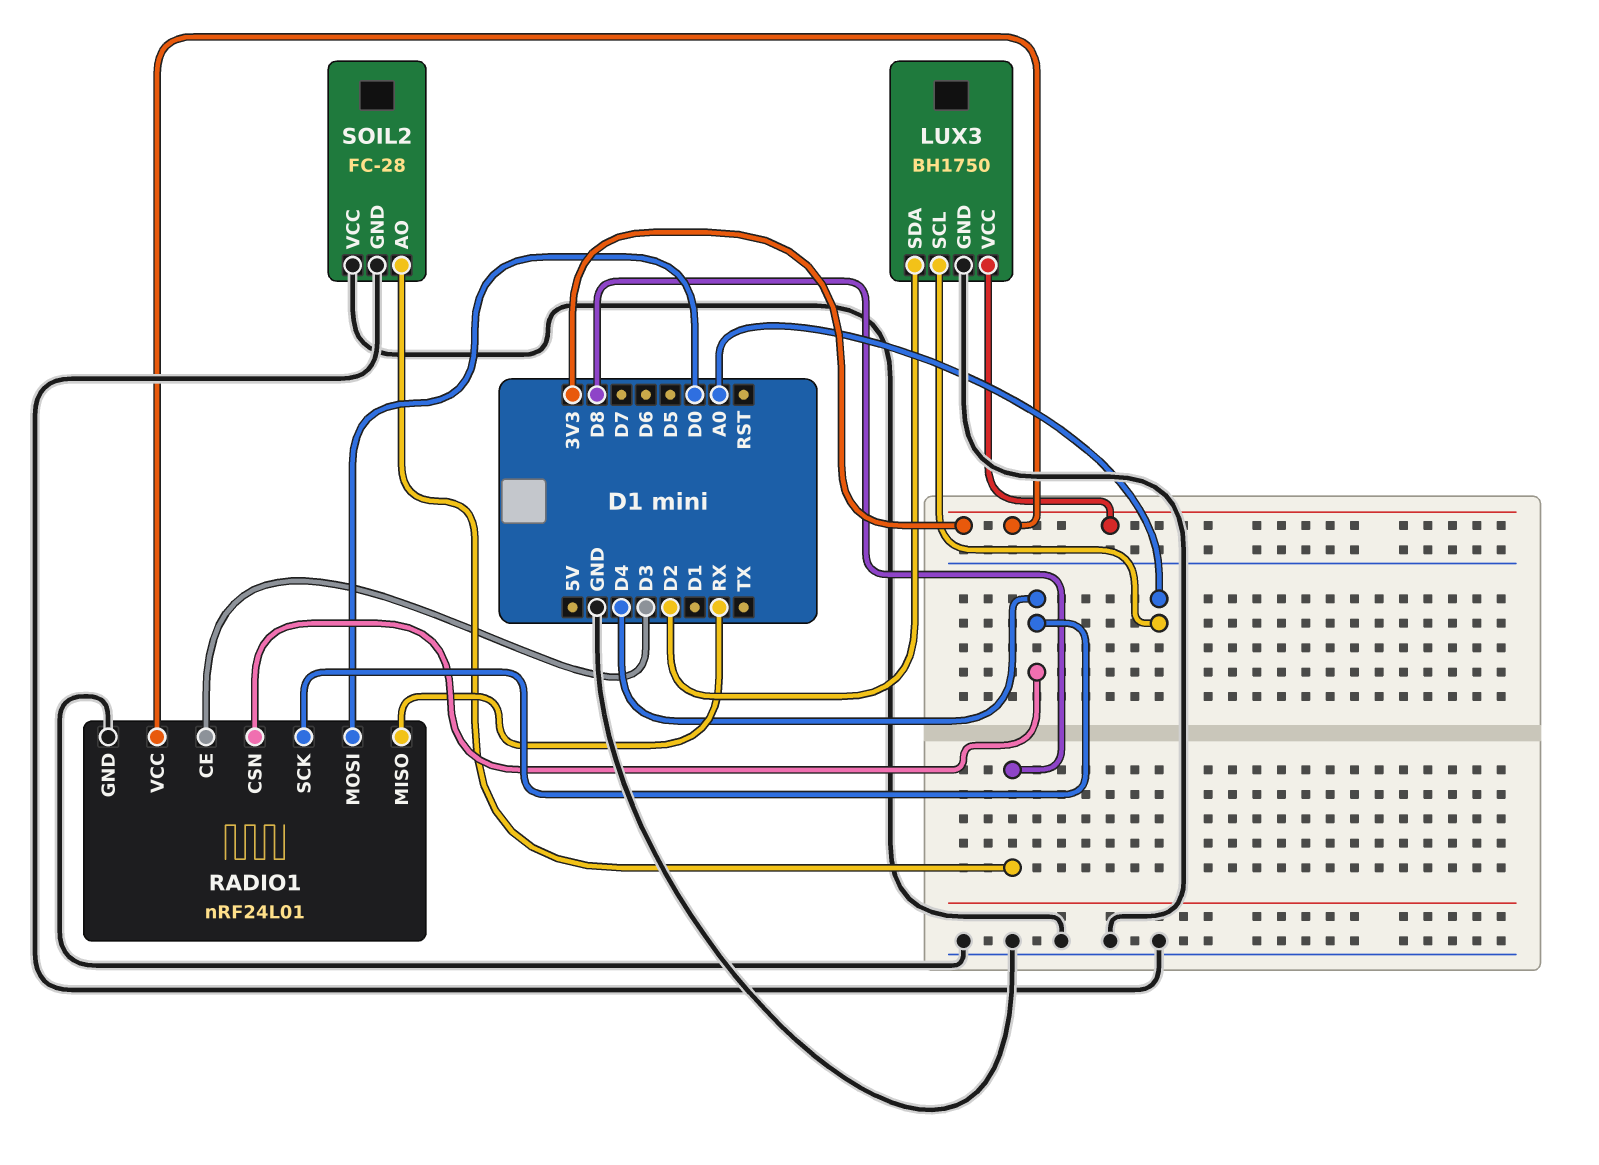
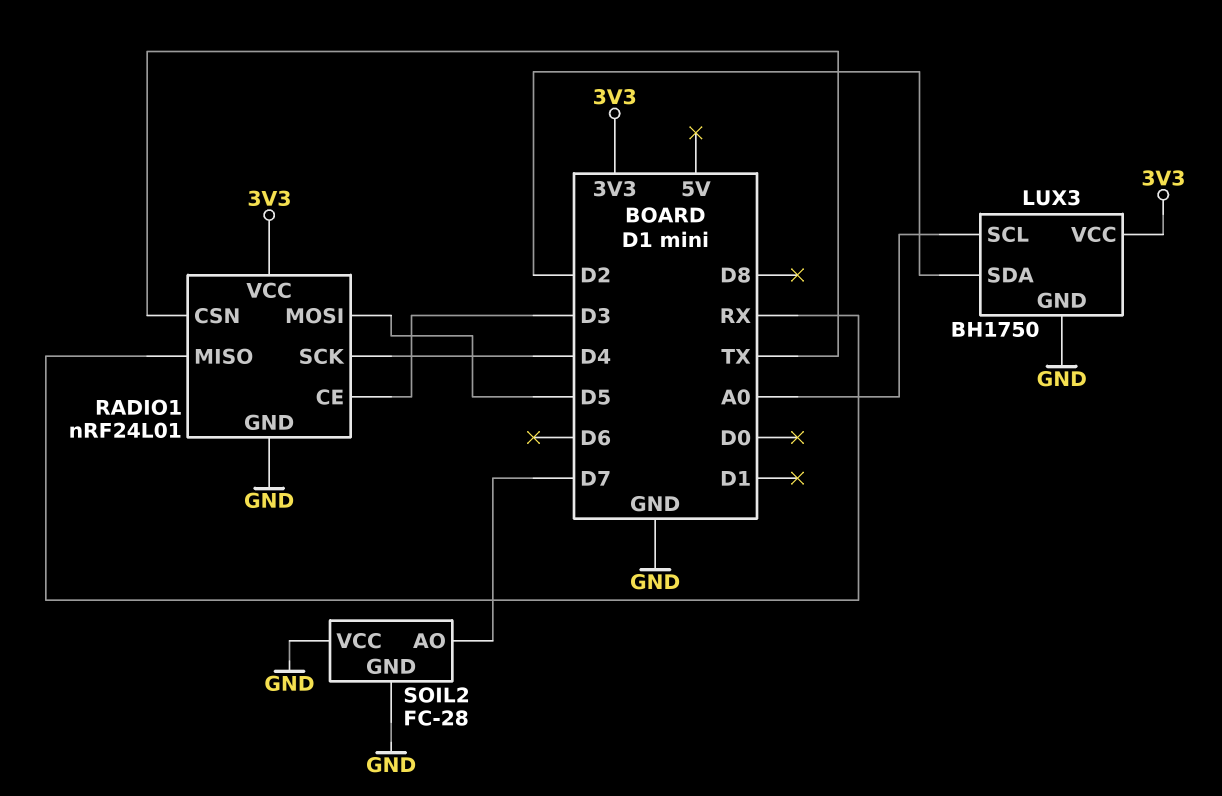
RADIO1 pin CSN: D4 -> TX
RADIO1 pin MOSI: D0 -> D5
SOIL2 pin AO: D8 -> D7

